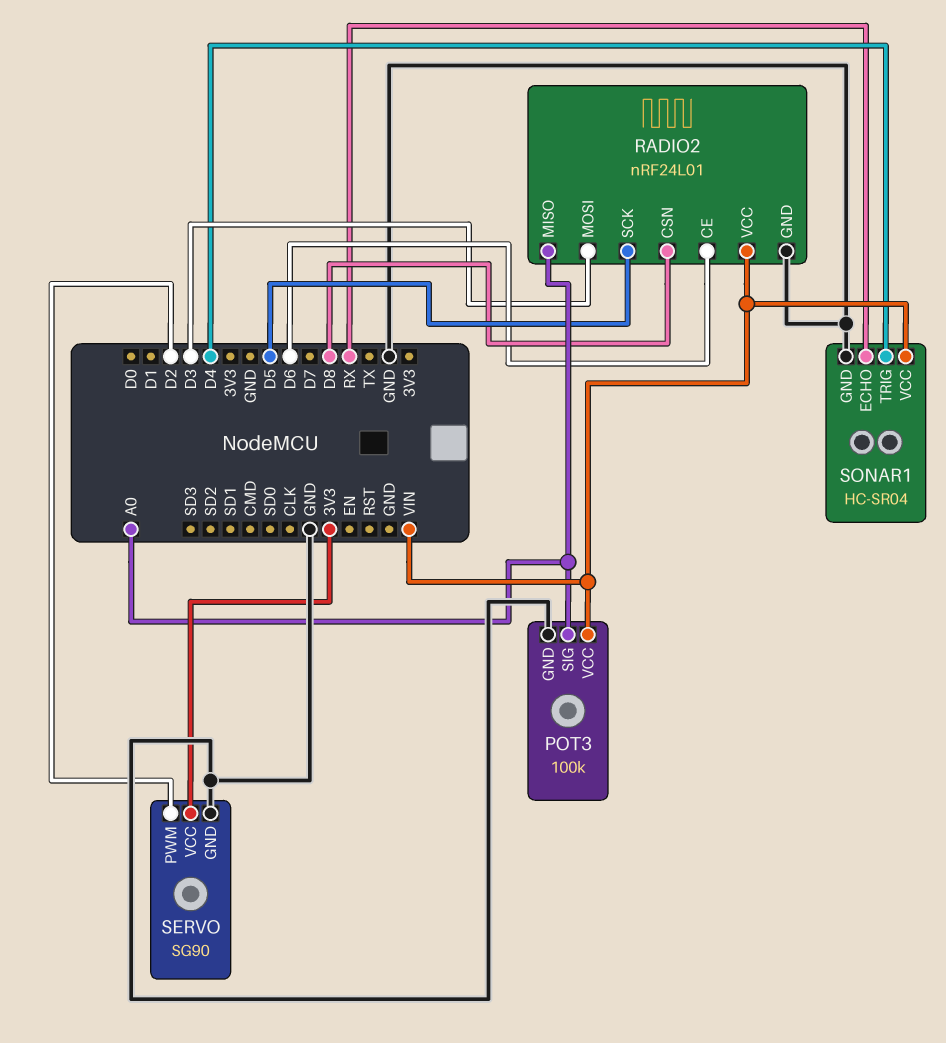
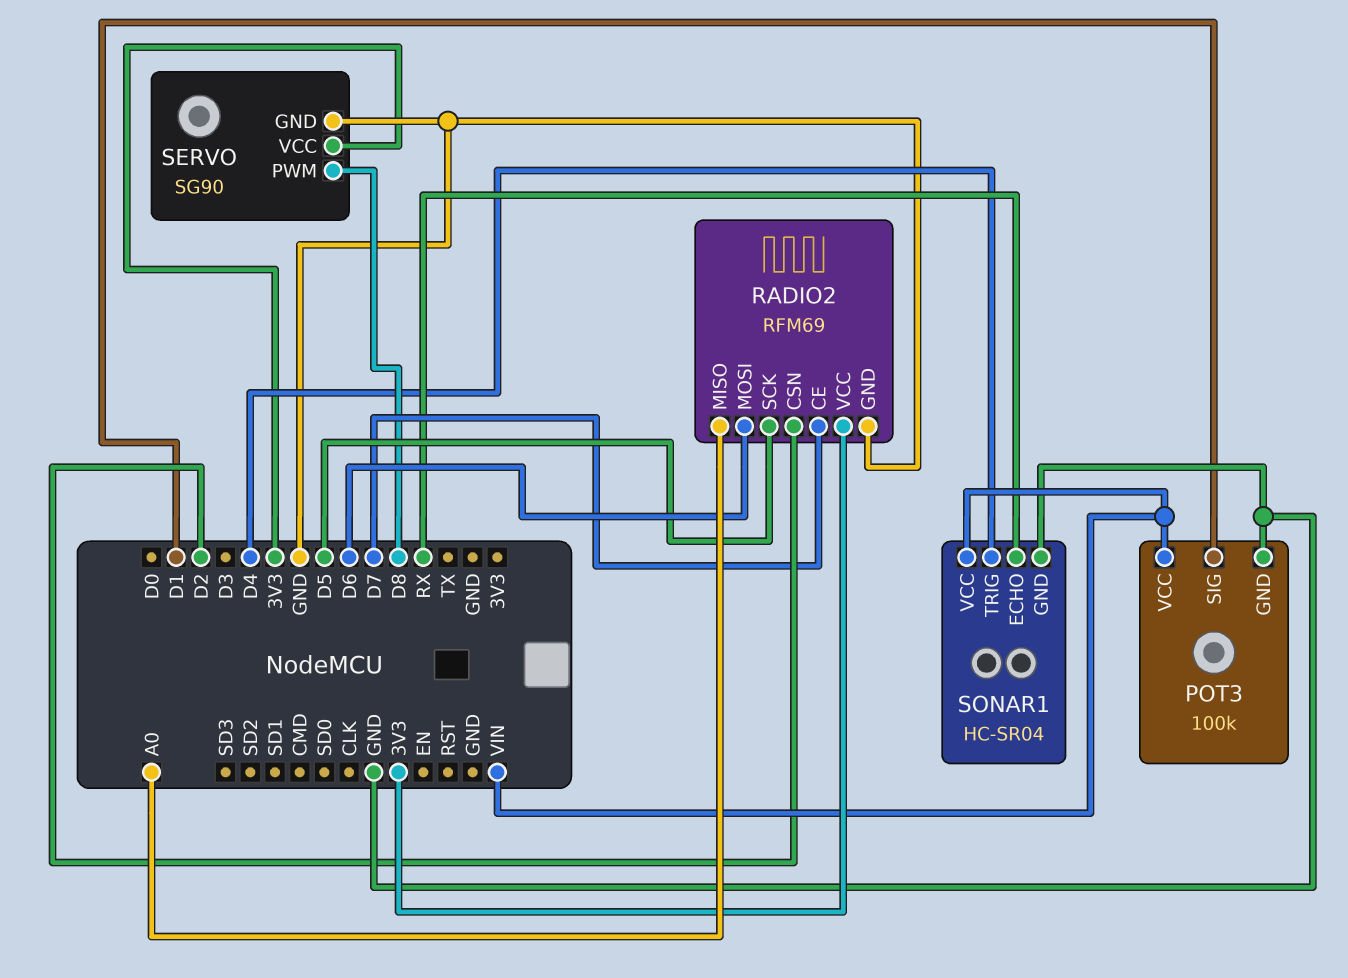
POT3 pin SIG: A0 -> D1
RADIO2: nRF24L01 -> RFM69
RADIO2 pin CE: D6 -> D7
RADIO2 pin CSN: D8 -> D2
RADIO2 pin MOSI: D3 -> D6
RADIO2 pin VCC: VIN -> 3V3
SERVO pin PWM: D2 -> D8

